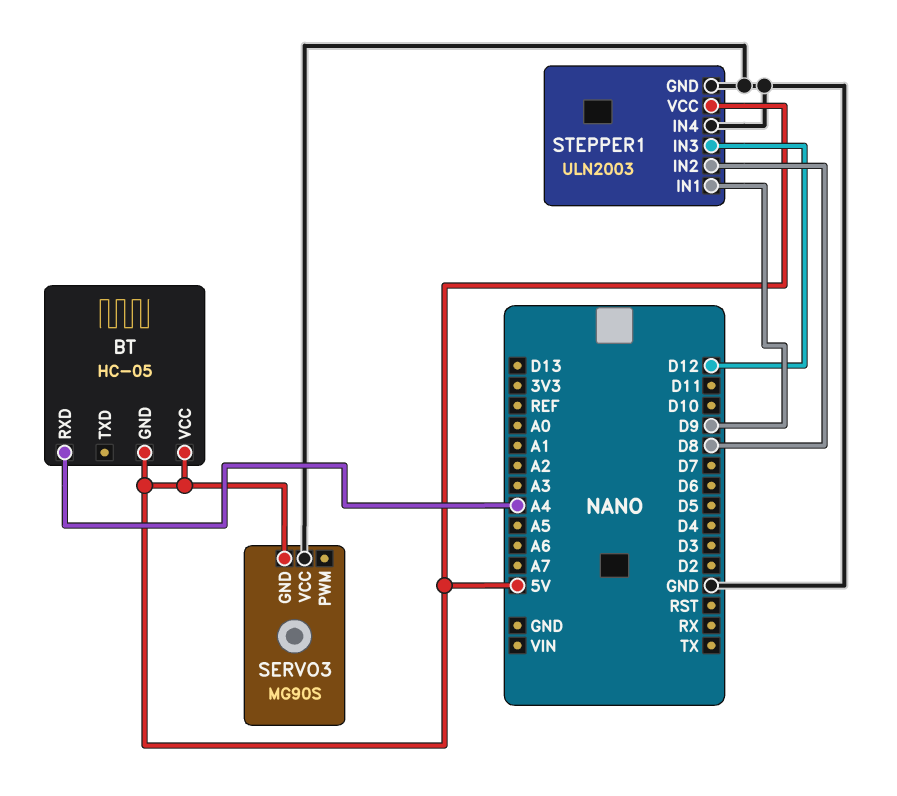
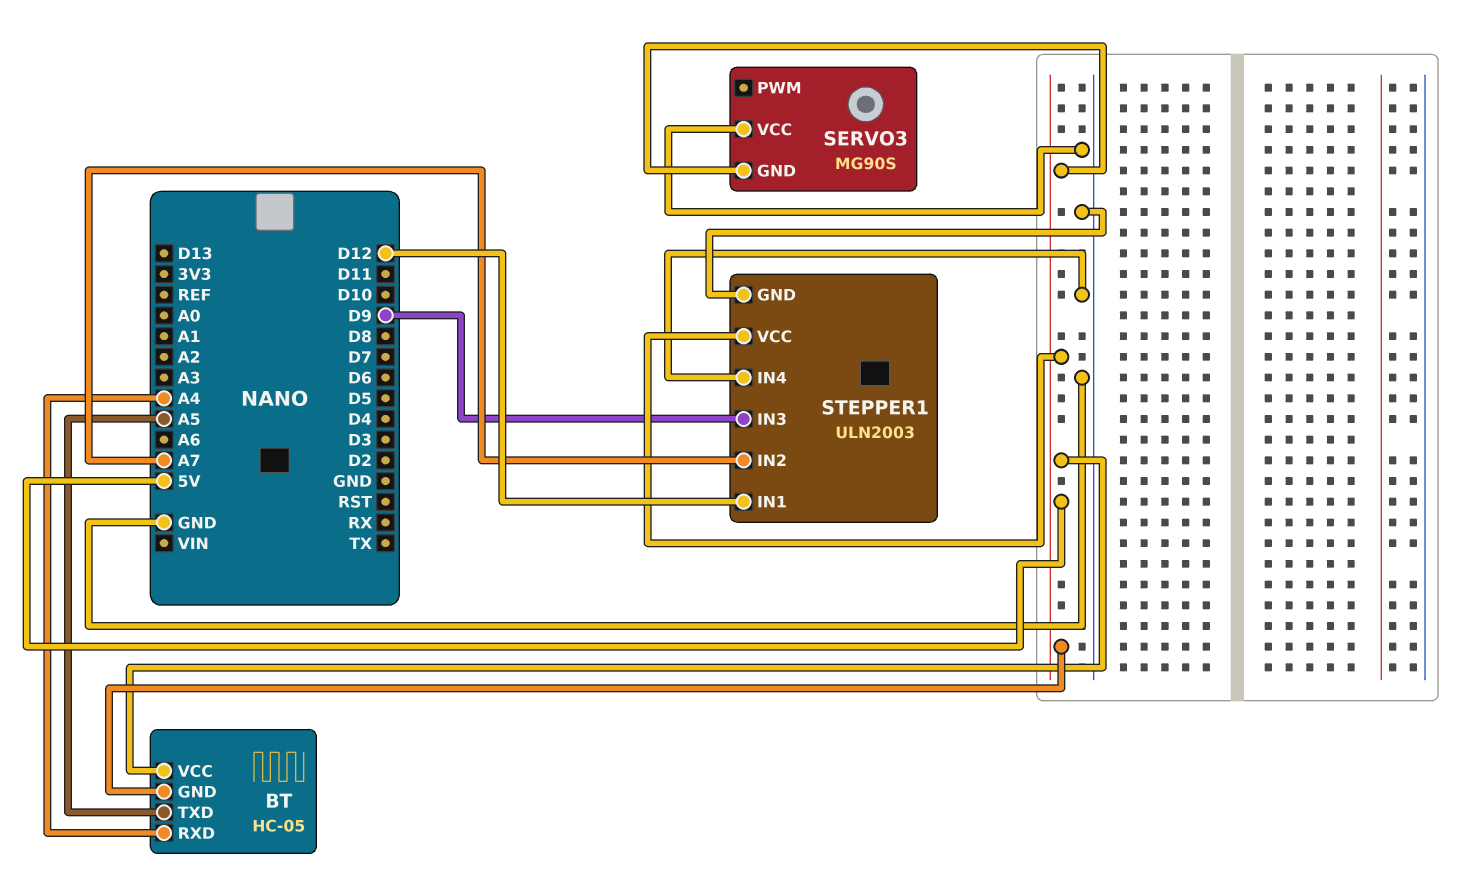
BT pin TXD: none -> A5
STEPPER1 pin IN1: D9 -> D12
STEPPER1 pin IN2: D8 -> A7
STEPPER1 pin IN3: D12 -> D9

